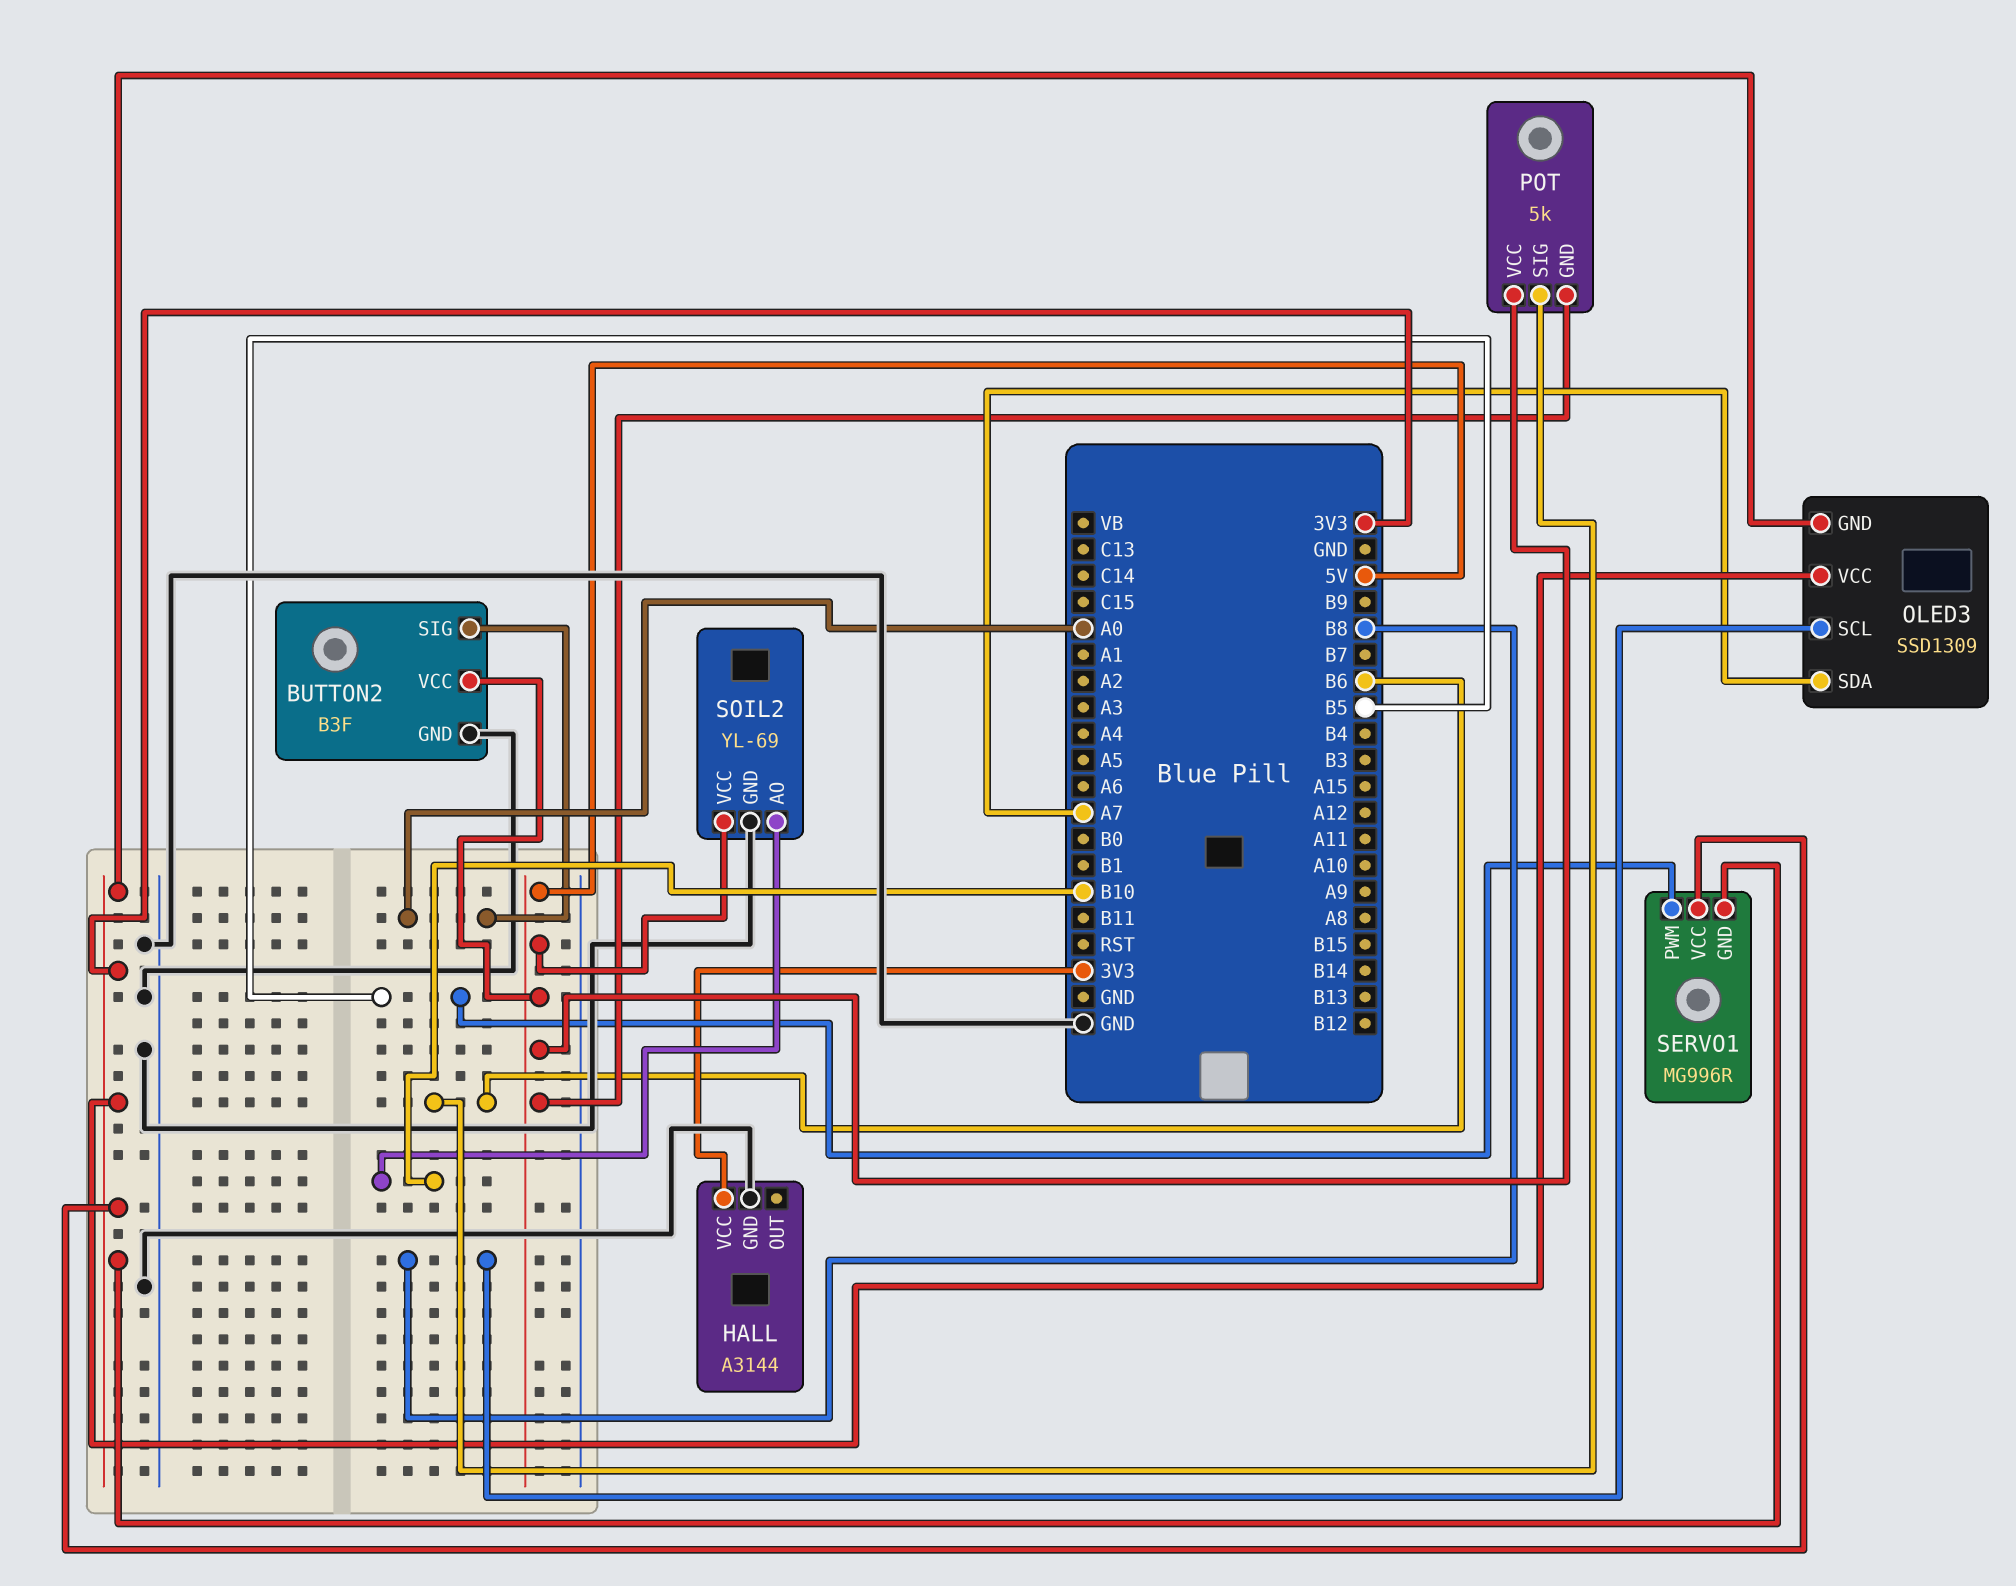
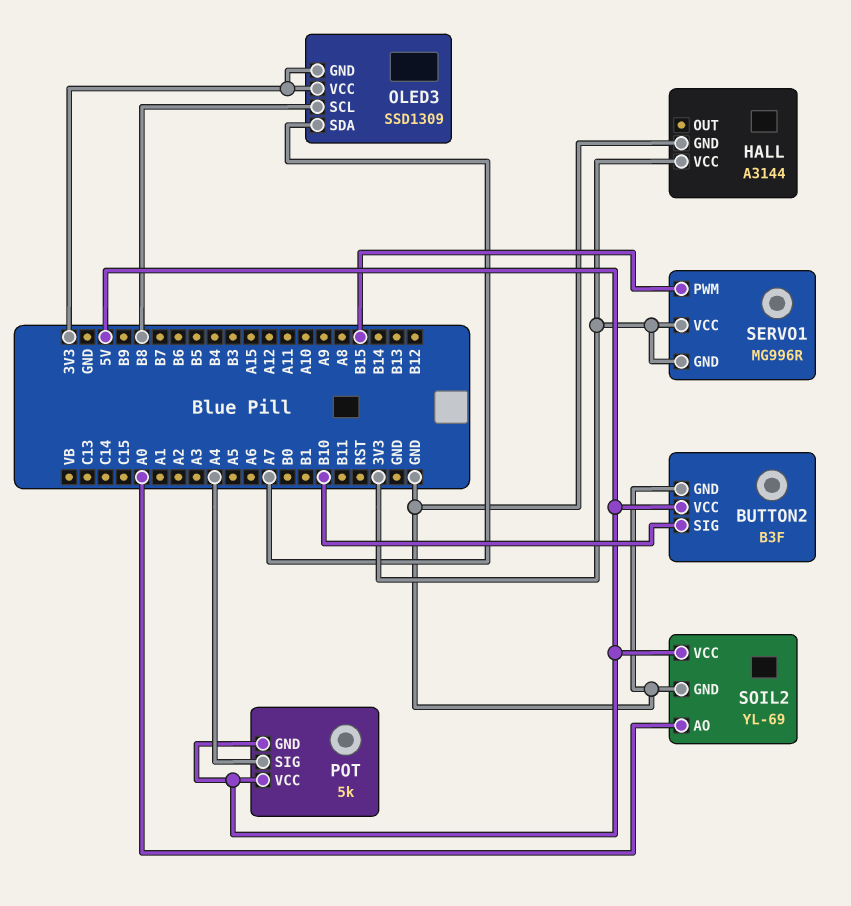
BUTTON2 pin SIG: A0 -> B10
POT pin SIG: B6 -> A4
SERVO1 pin PWM: B5 -> B15
SOIL2 pin AO: B10 -> A0

